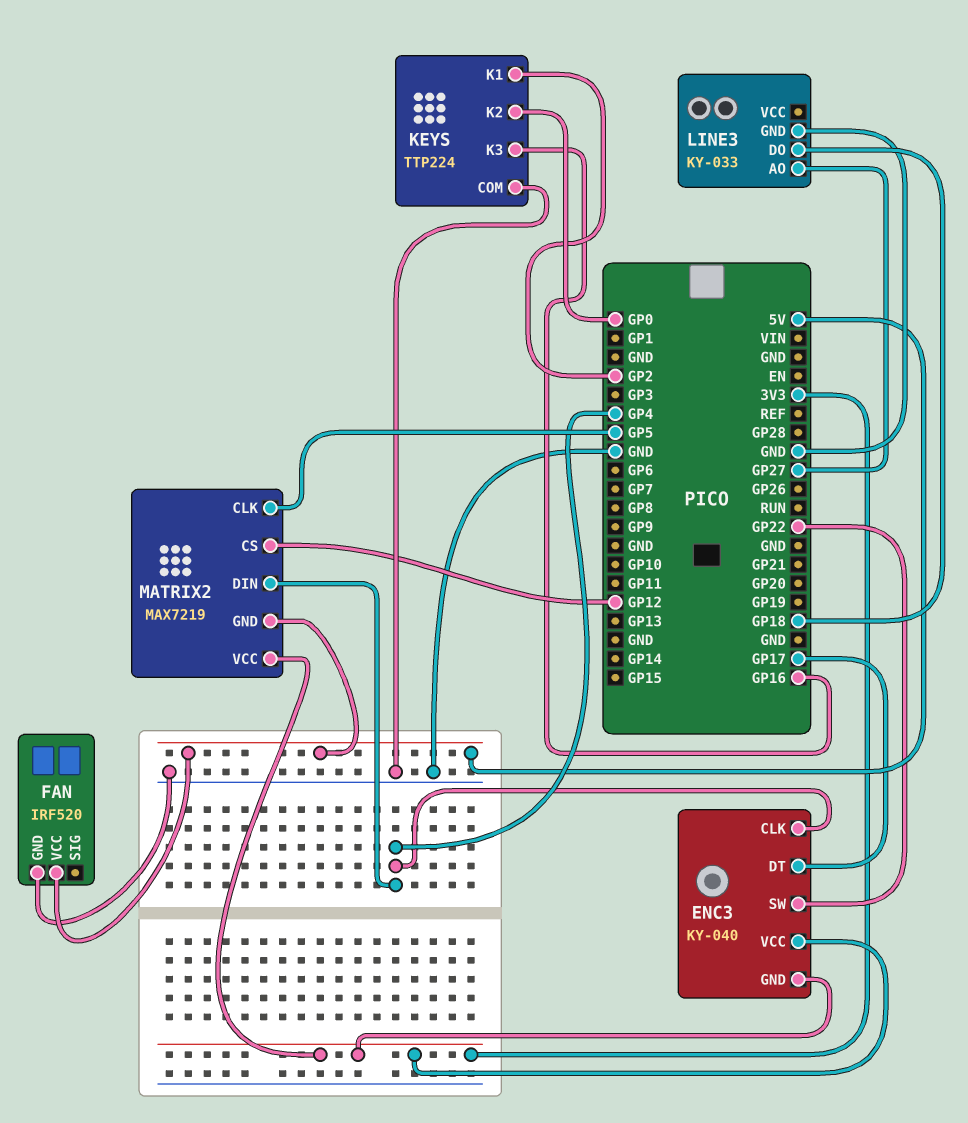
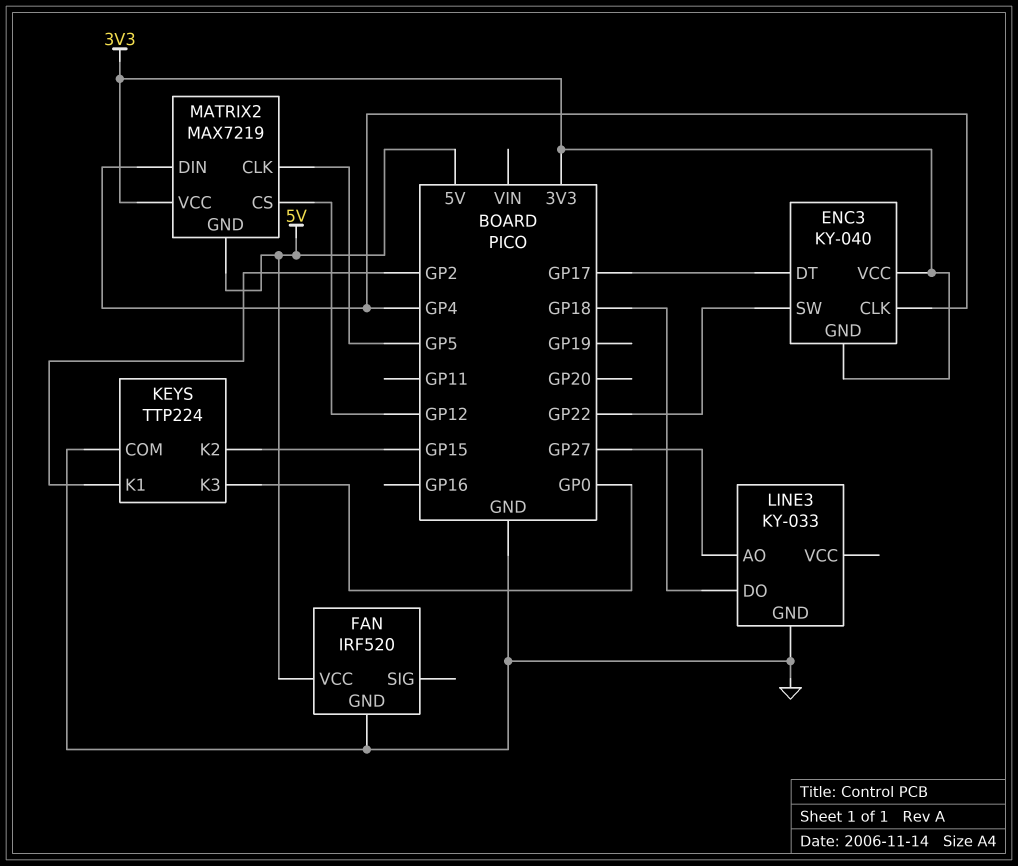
KEYS pin K2: GP0 -> GP15
KEYS pin K3: GP16 -> GP0

